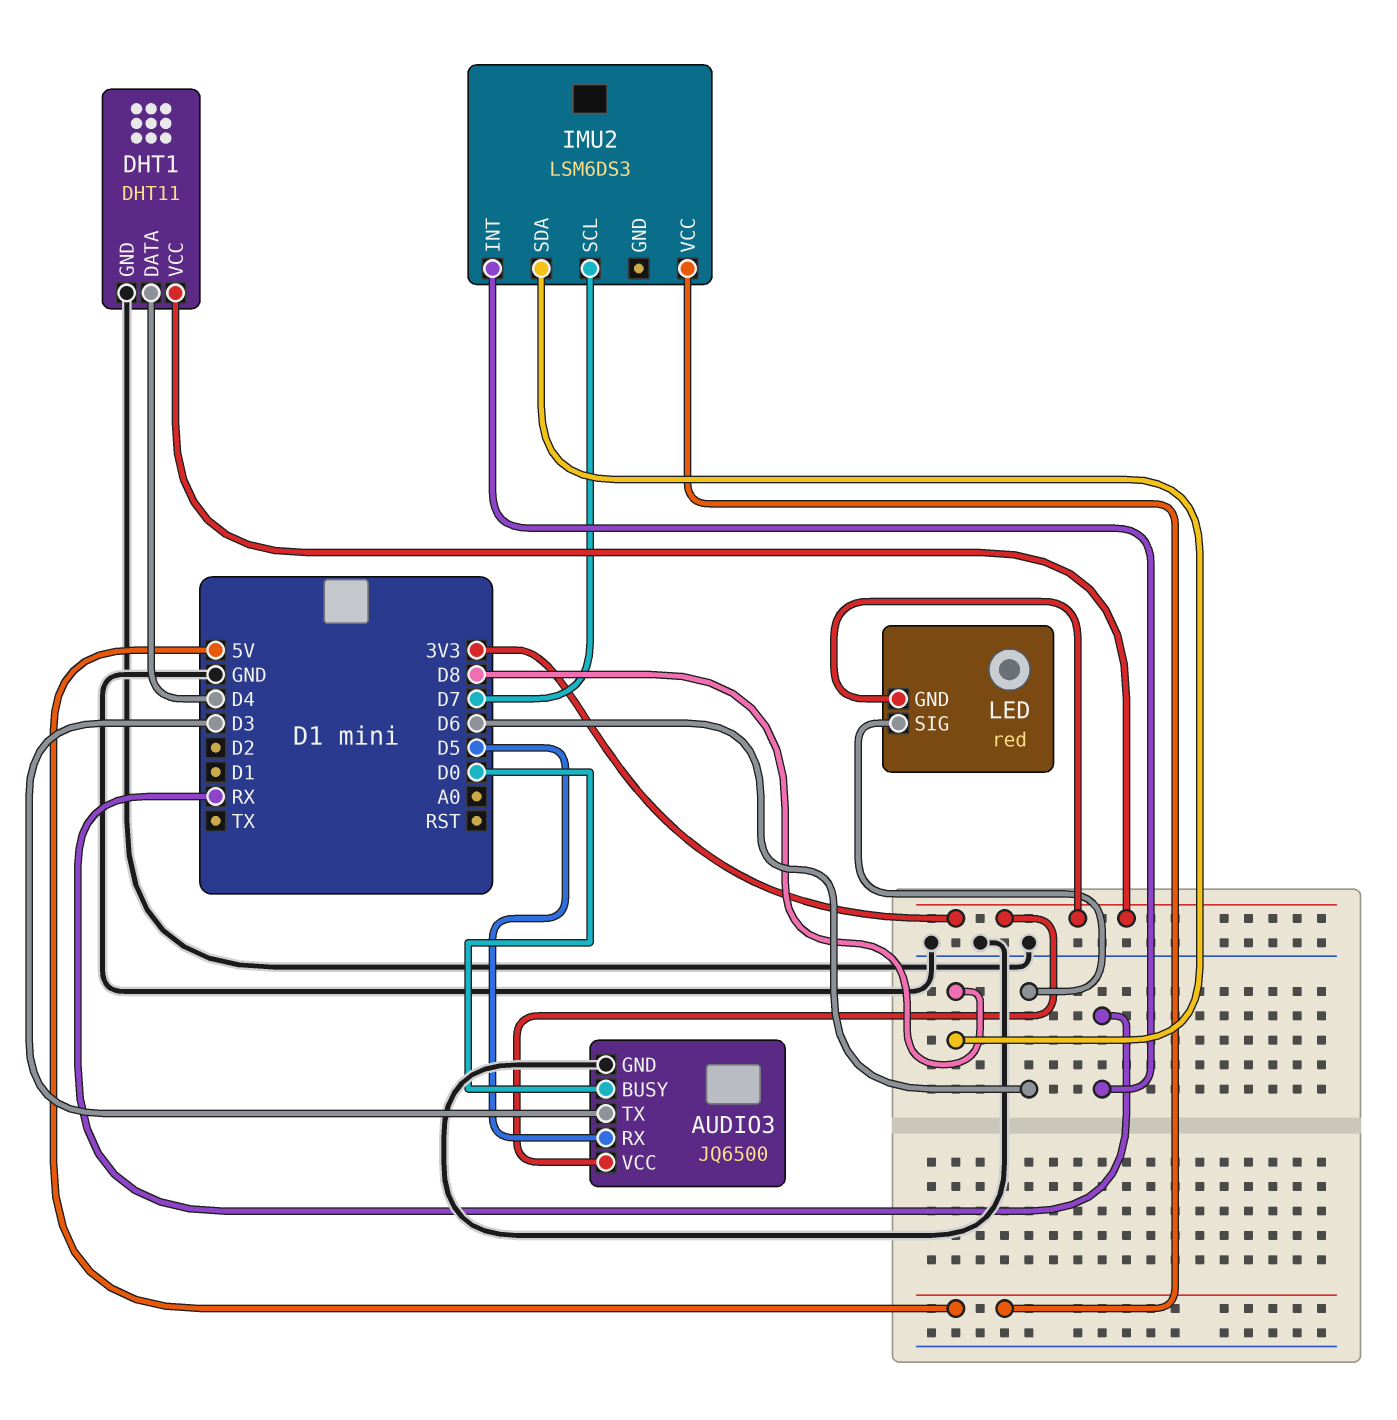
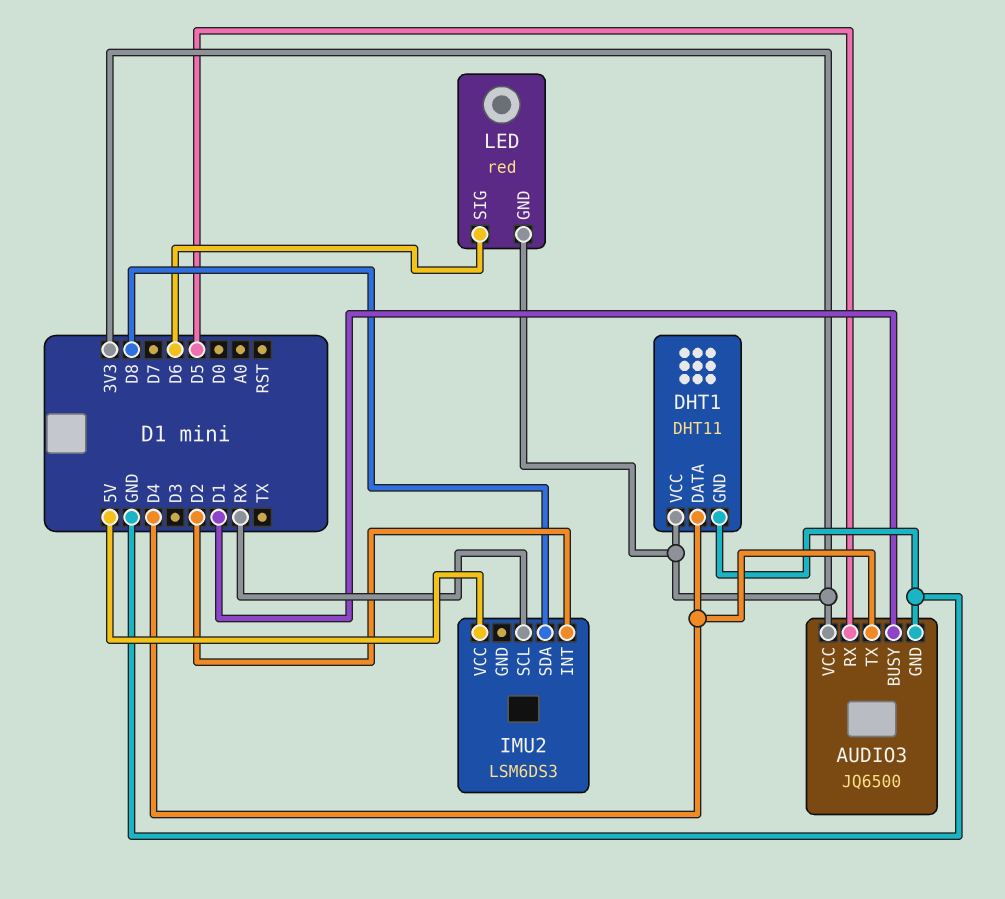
AUDIO3 pin BUSY: D0 -> D1
AUDIO3 pin TX: D3 -> D4
IMU2 pin INT: RX -> D2
IMU2 pin SCL: D7 -> RX

